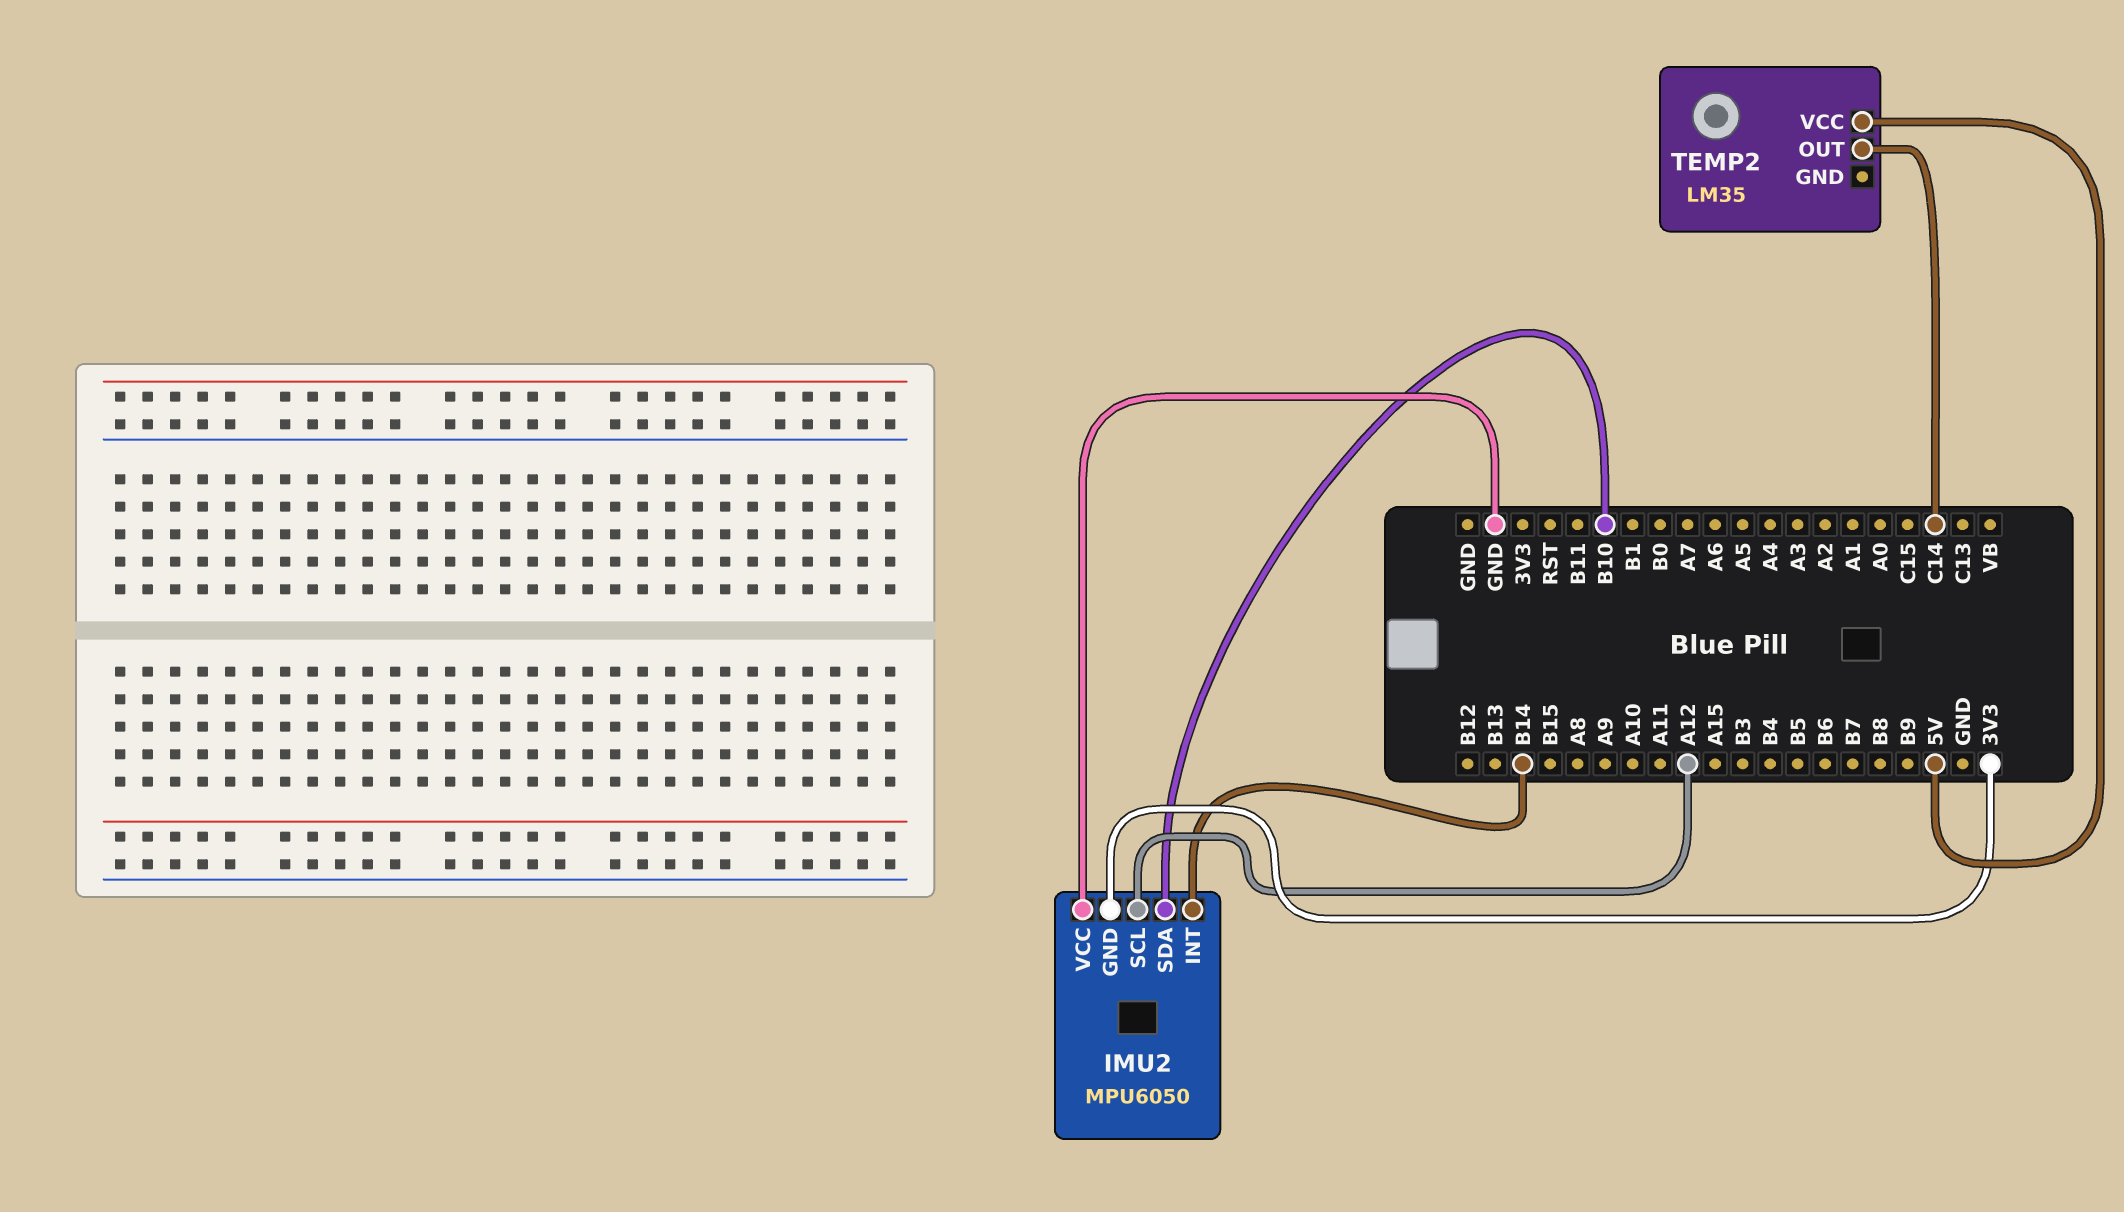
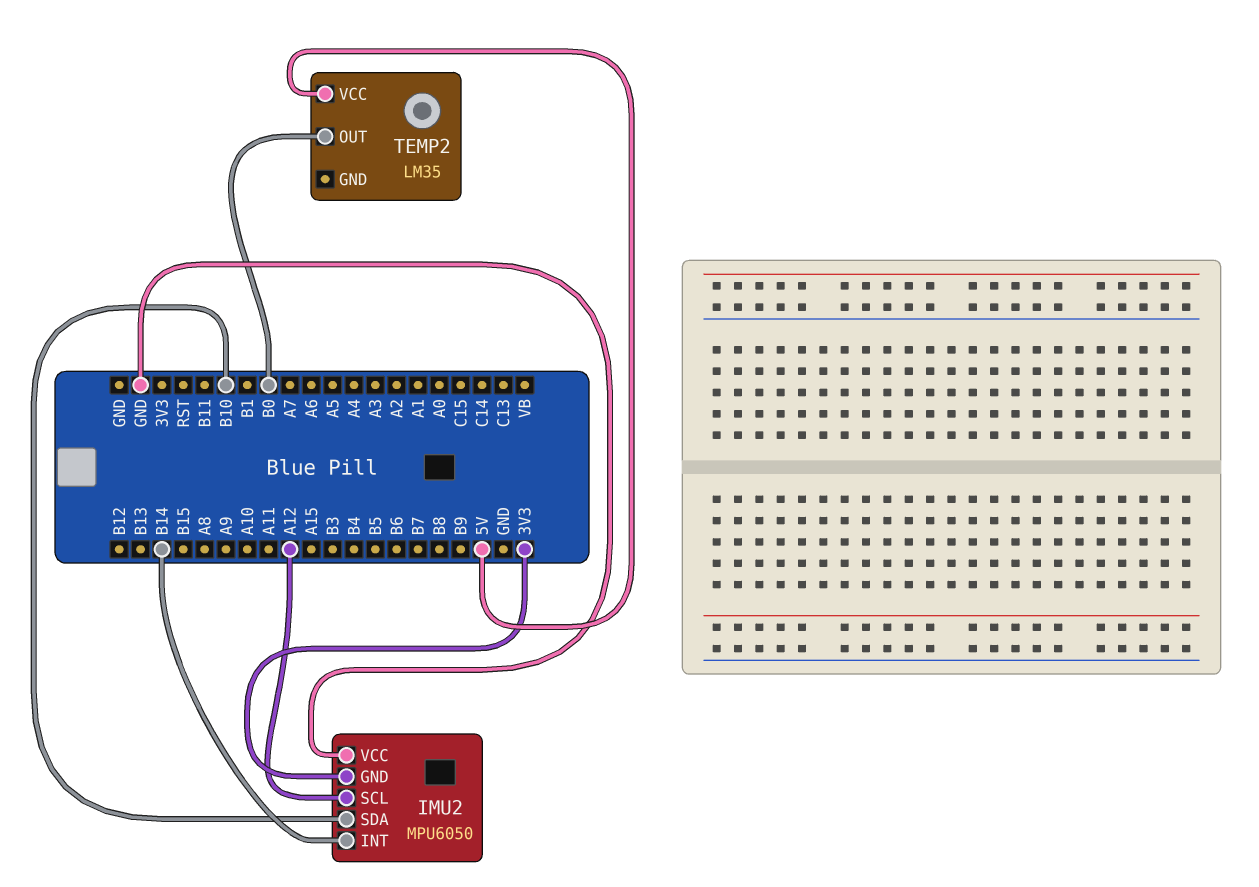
TEMP2 pin OUT: C14 -> B0

